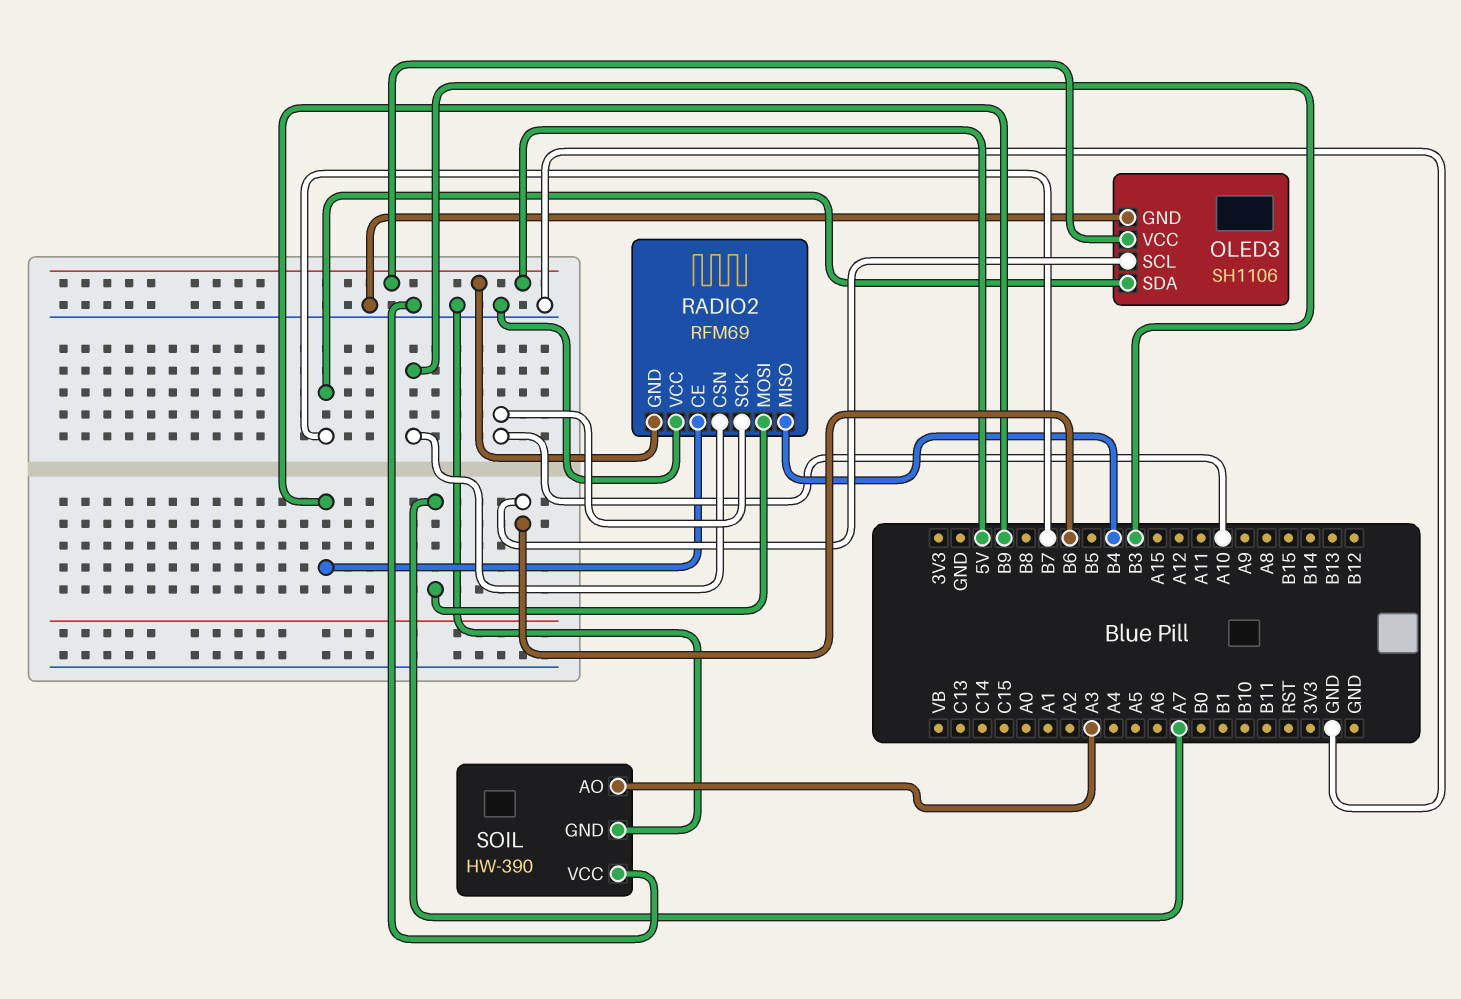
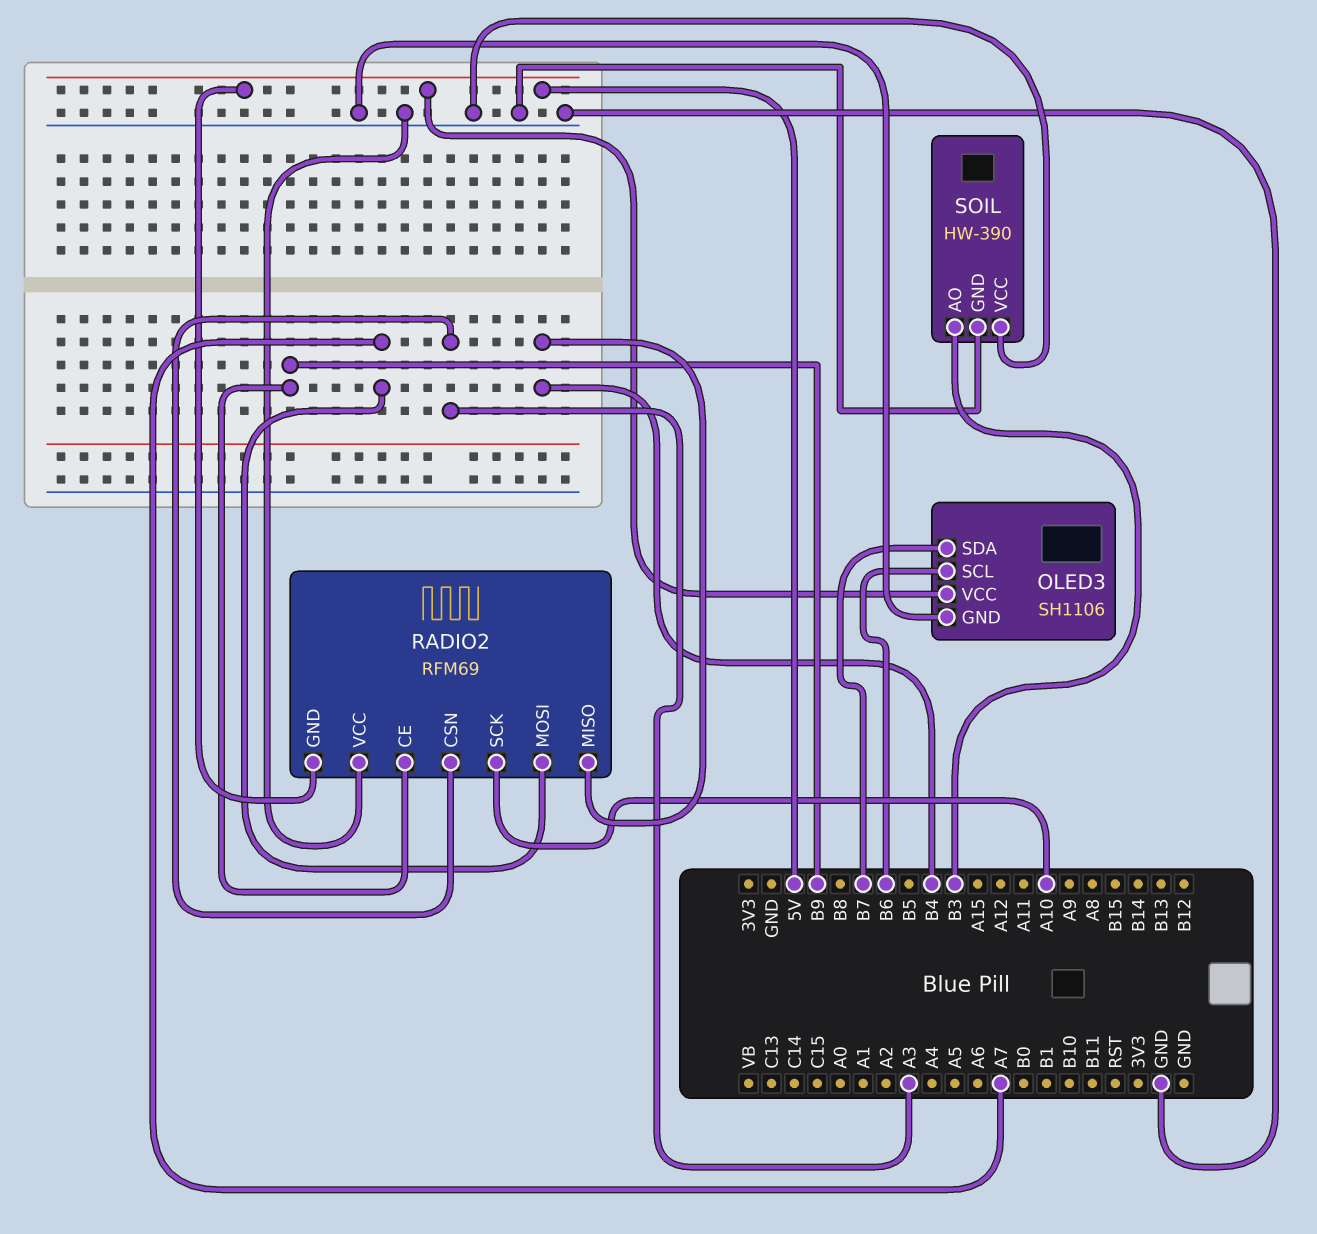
RADIO2 pin CSN: B3 -> A3
SOIL pin AO: A3 -> B3

